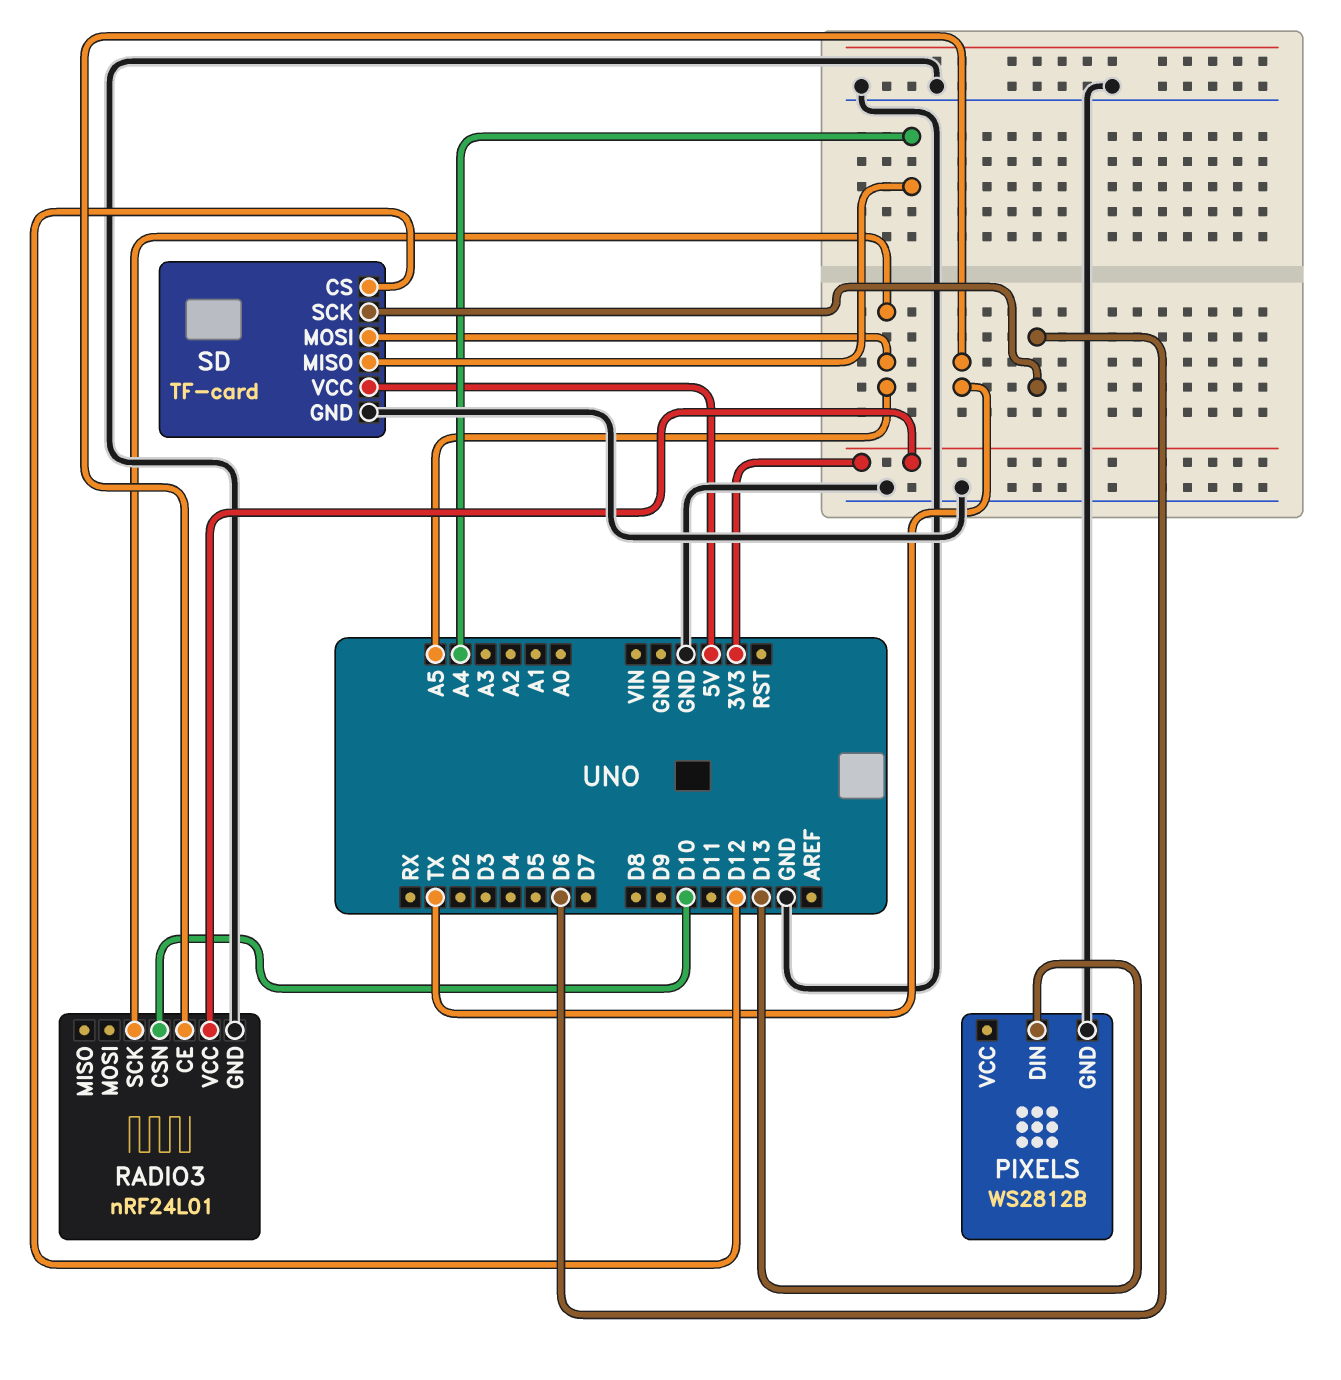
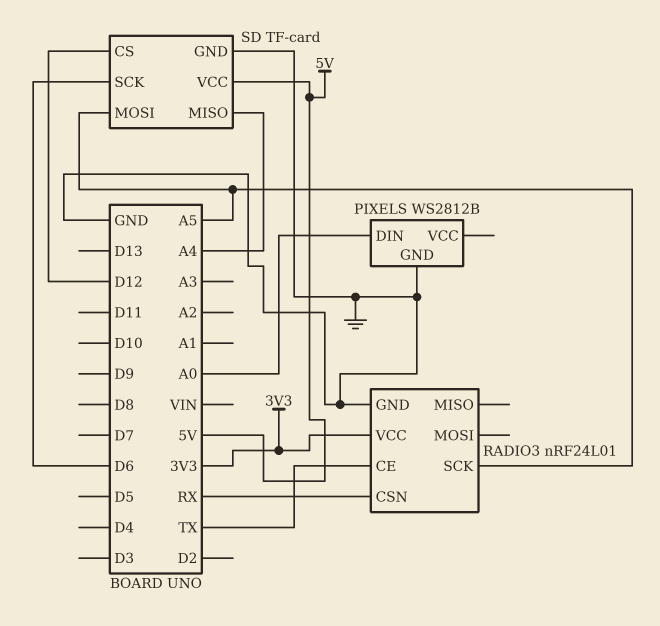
PIXELS pin DIN: D13 -> A0
RADIO3 pin CSN: D10 -> RX

